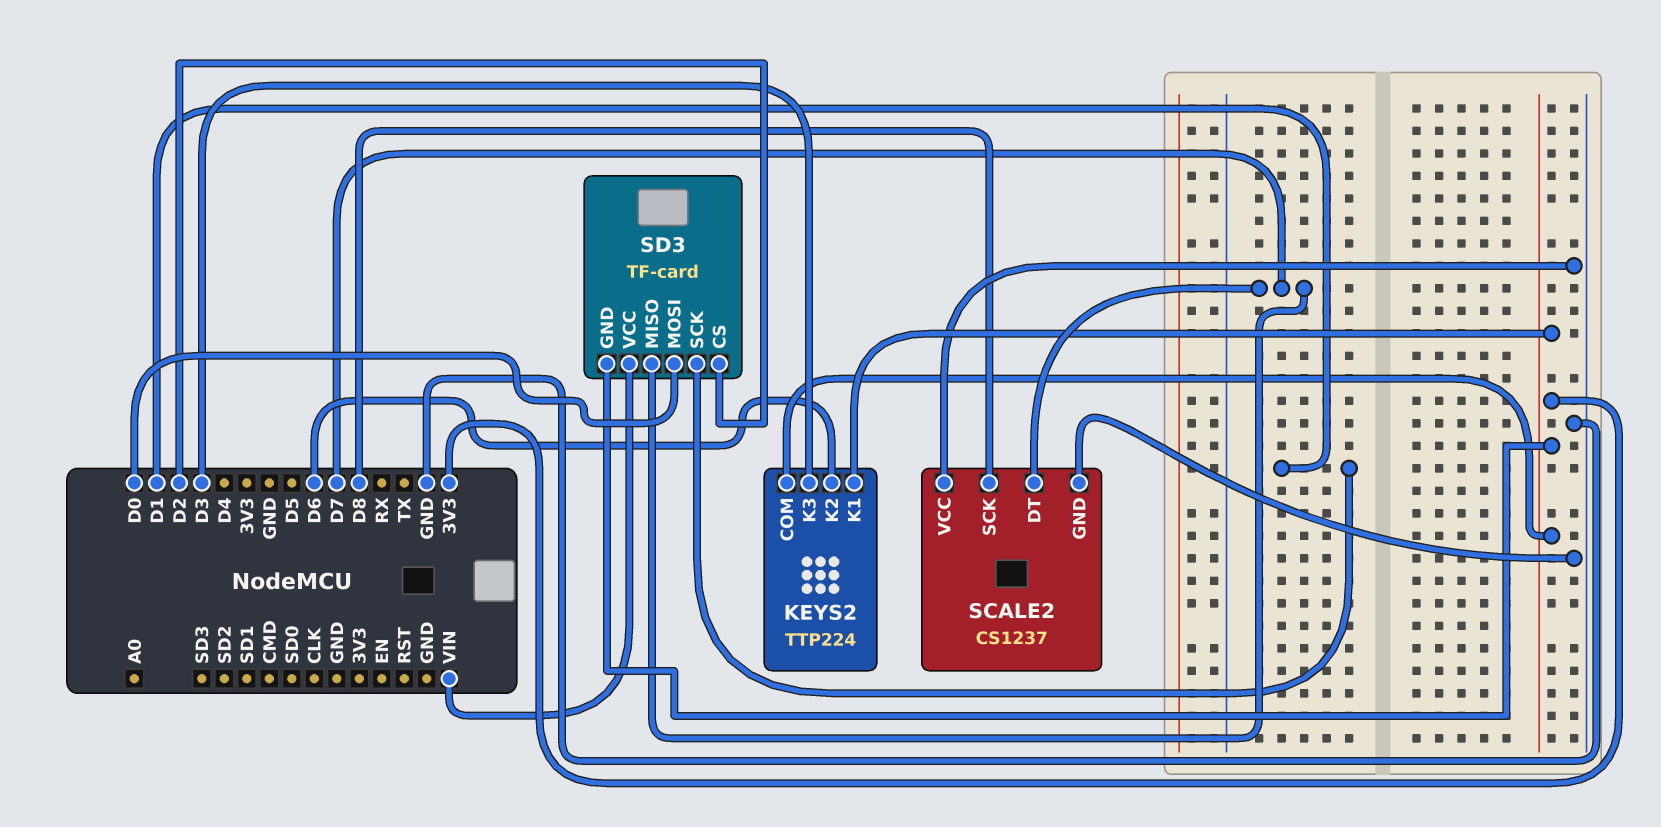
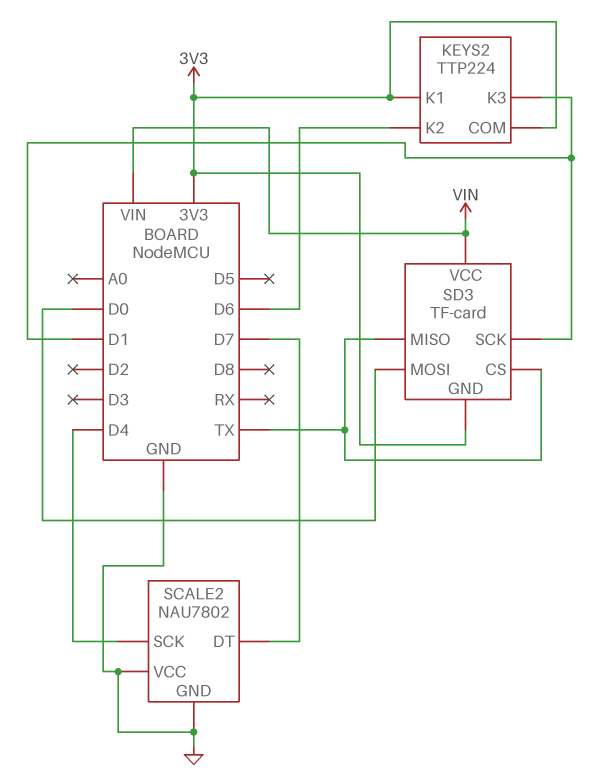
KEYS2 pin K3: D3 -> D1
SCALE2: CS1237 -> NAU7802
SCALE2 pin SCK: D8 -> D4
SD3 pin CS: D2 -> TX
SD3 pin MISO: D7 -> TX

